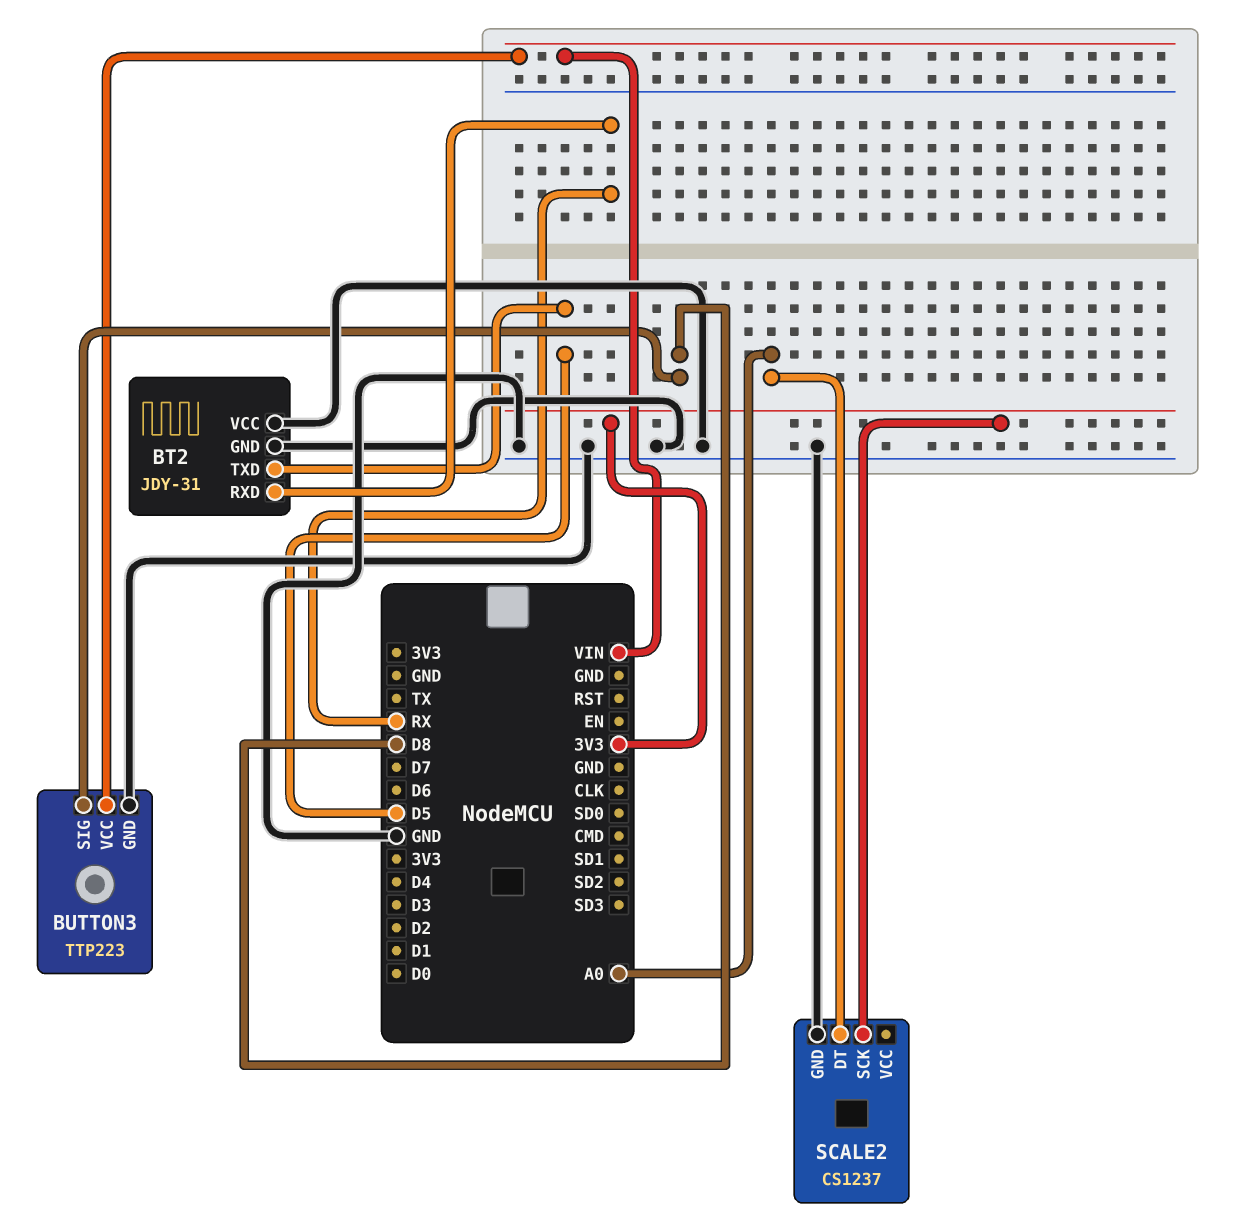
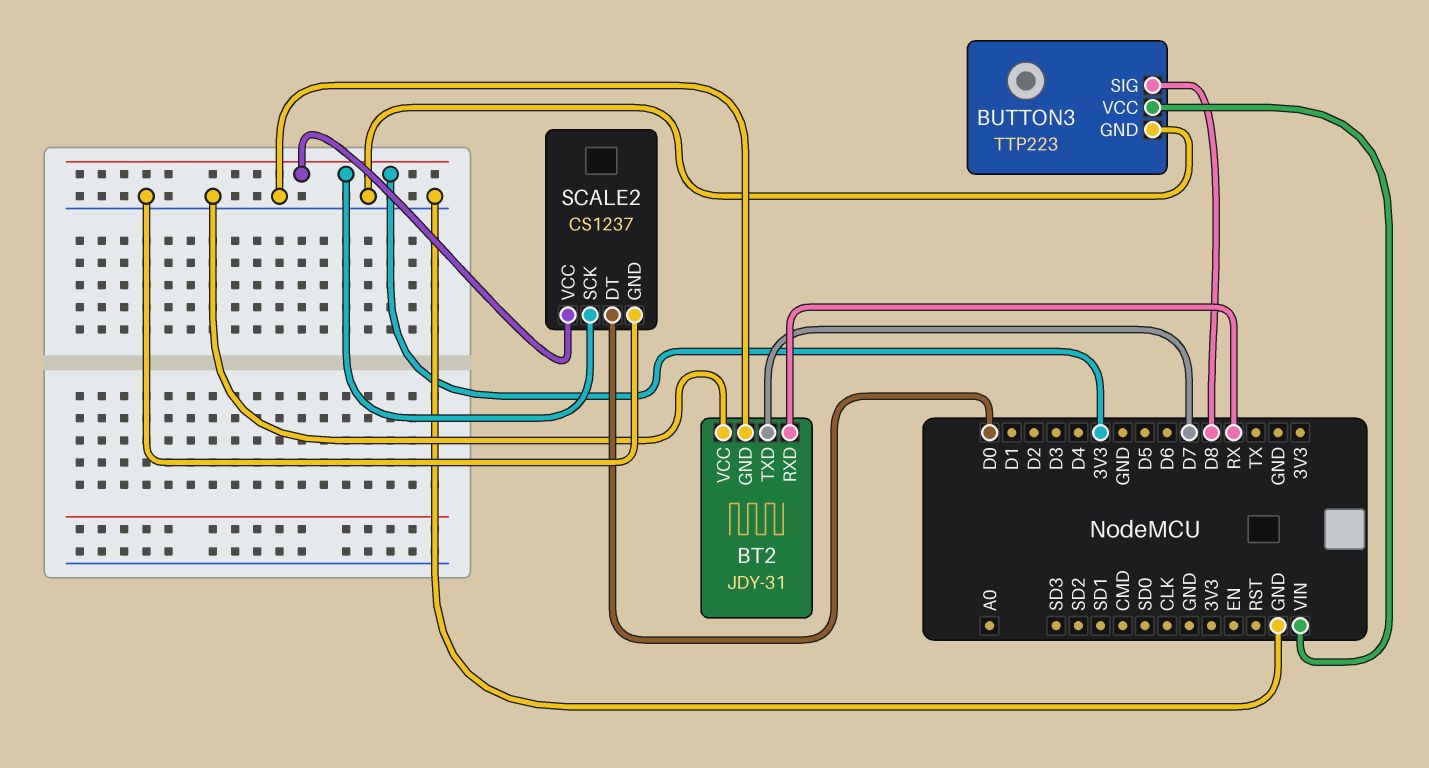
BT2 pin TXD: D5 -> D7
SCALE2 pin DT: A0 -> D0
SCALE2 pin VCC: none -> 3V3

